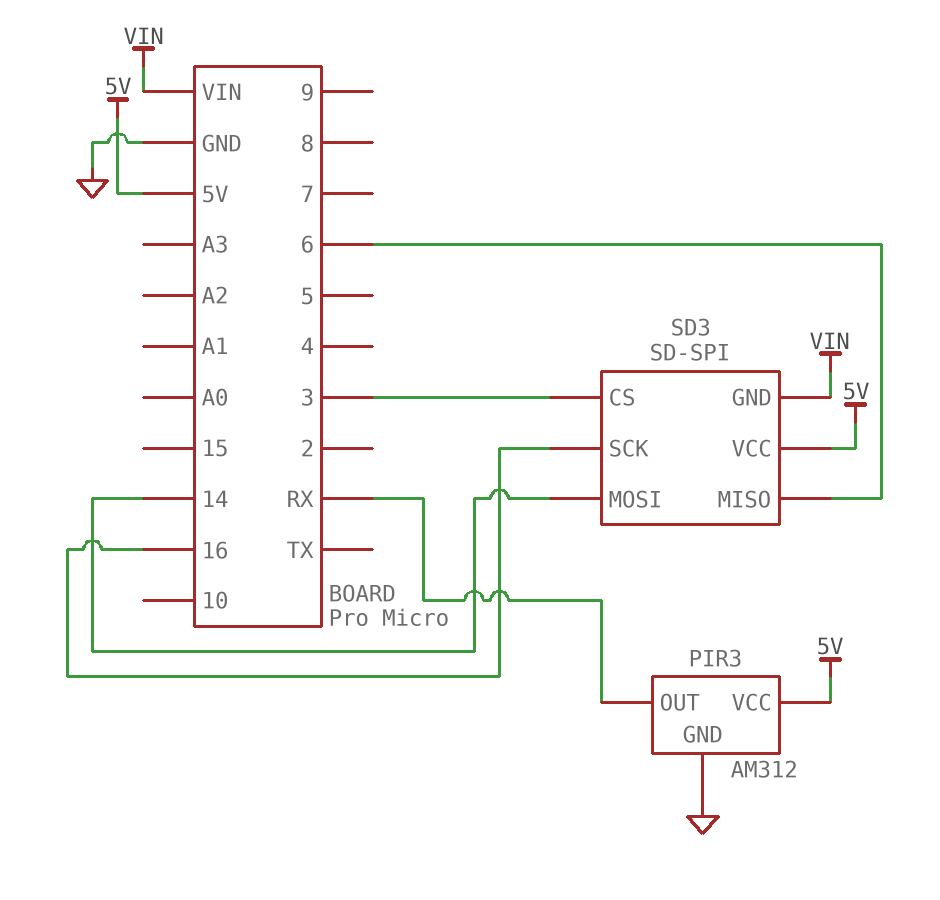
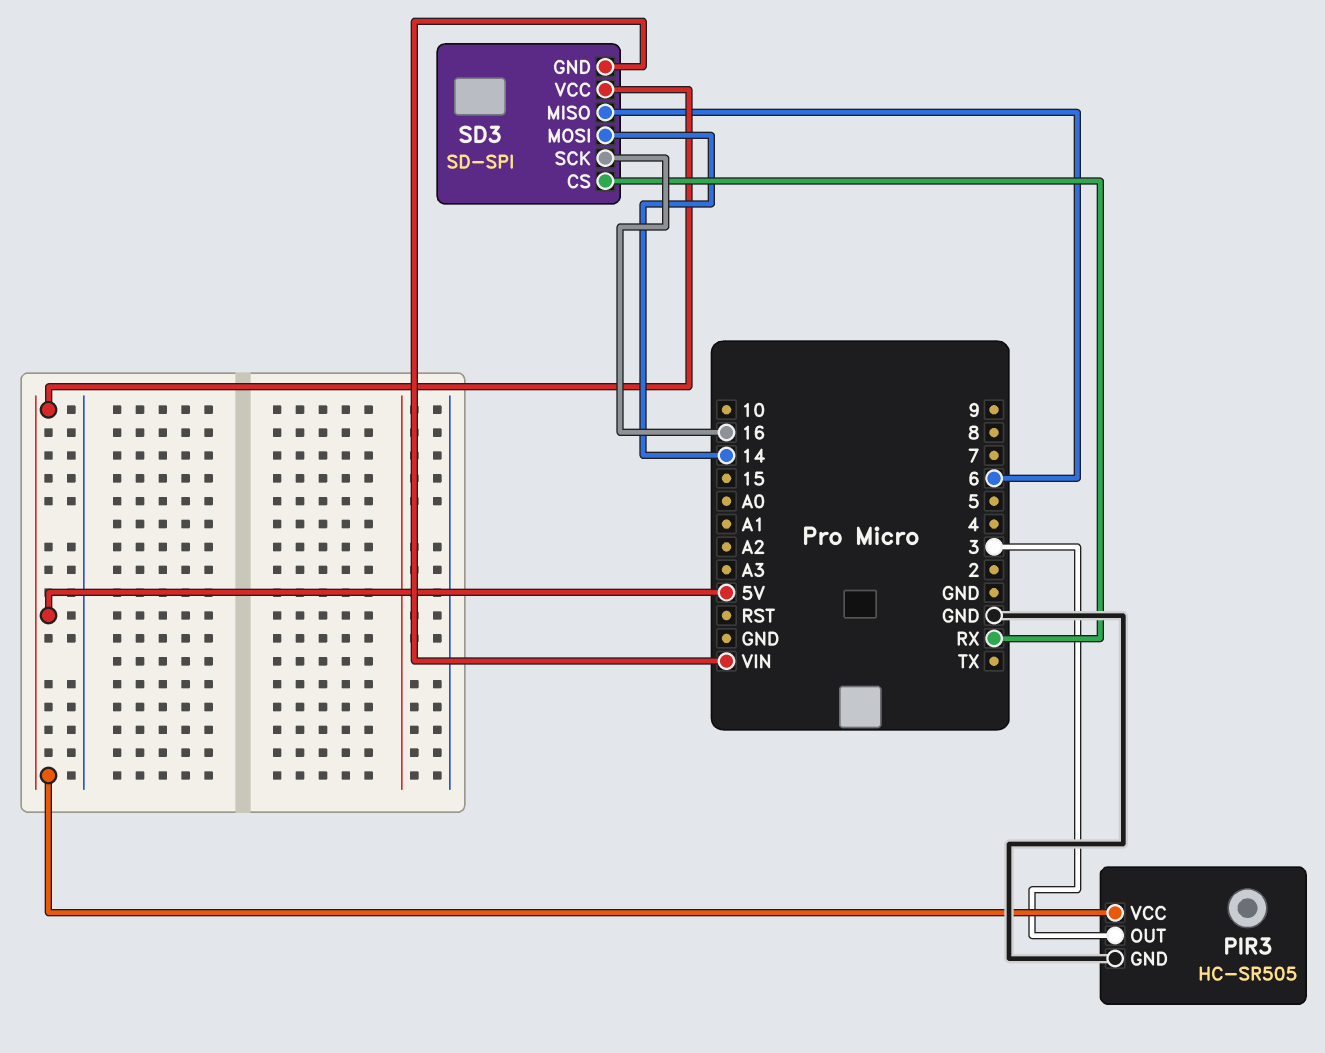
PIR3: AM312 -> HC-SR505
PIR3 pin OUT: RX -> 3
SD3 pin CS: 3 -> RX

